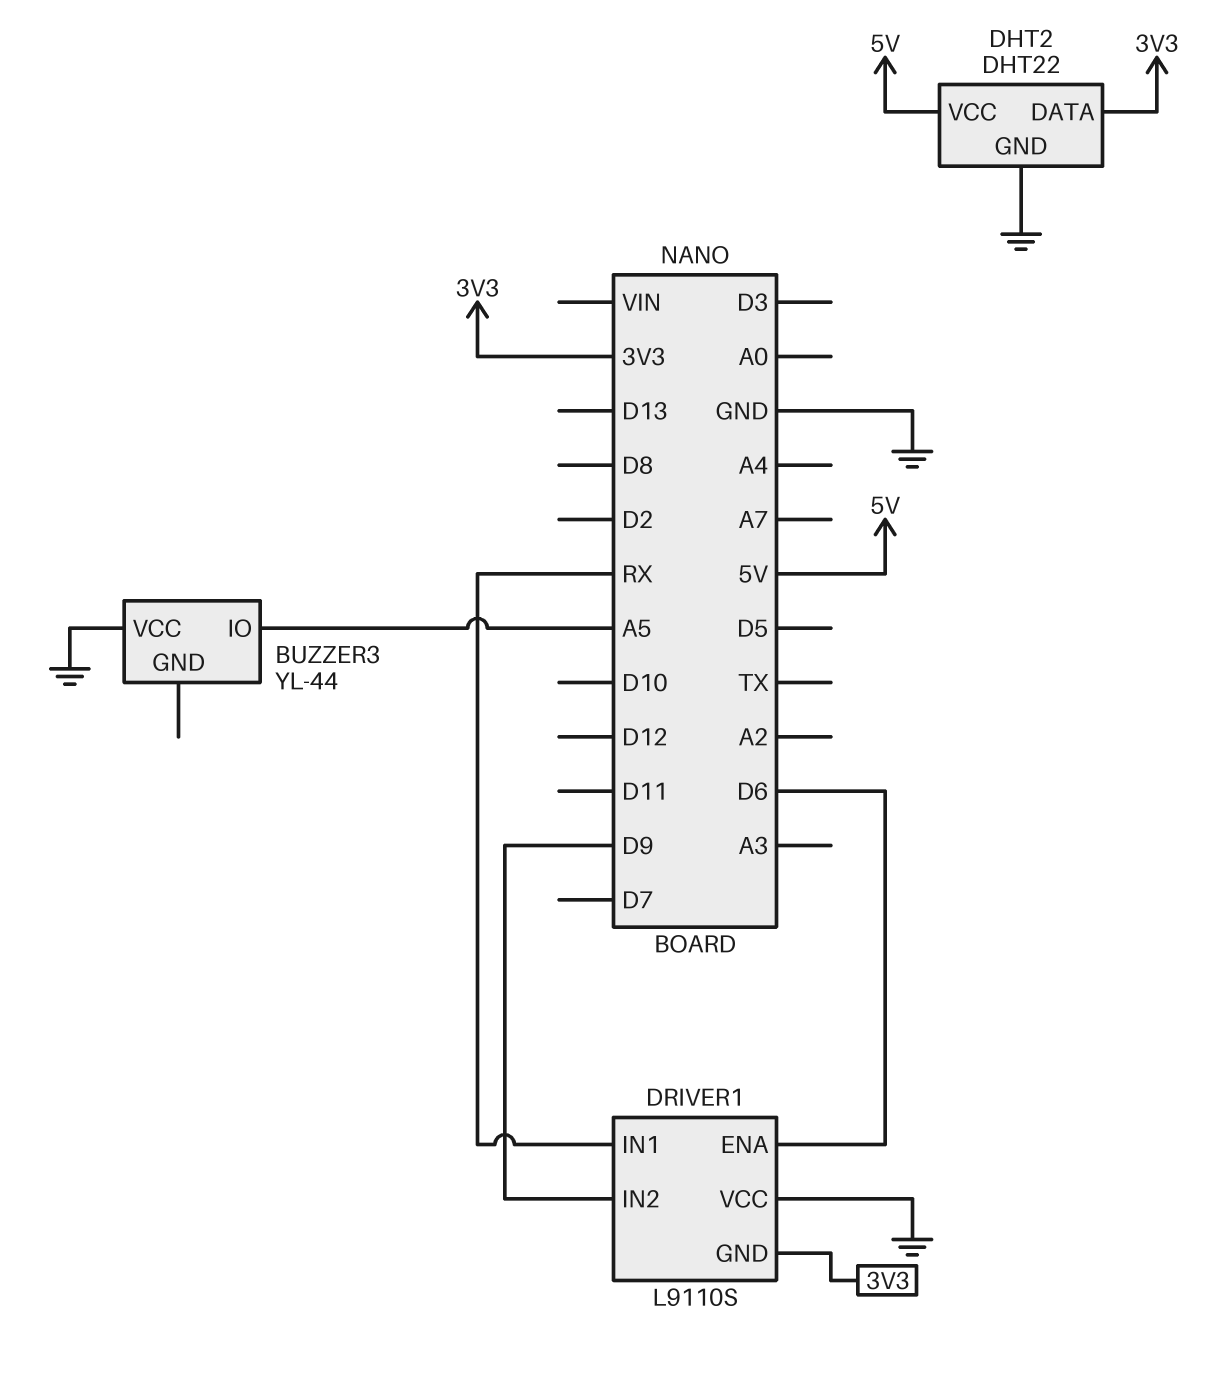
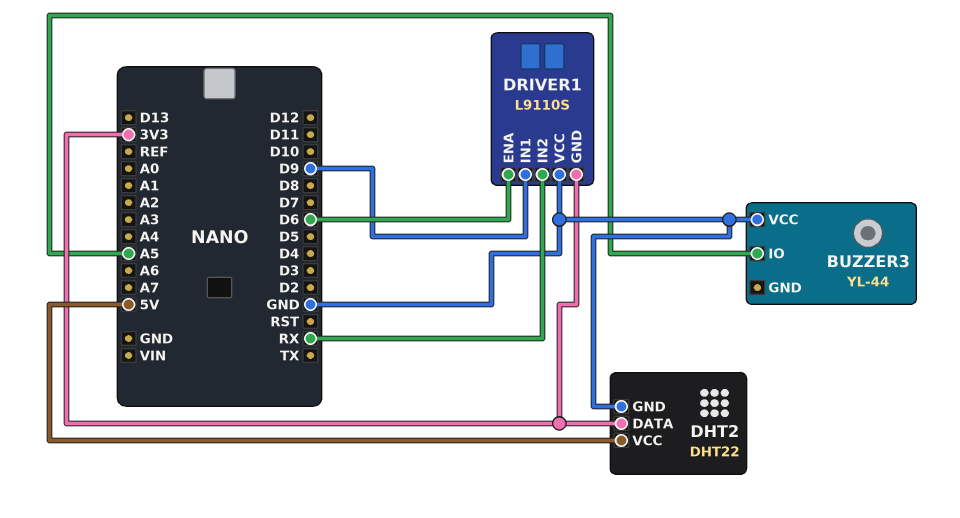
DRIVER1 pin IN1: RX -> D9
DRIVER1 pin IN2: D9 -> RX

